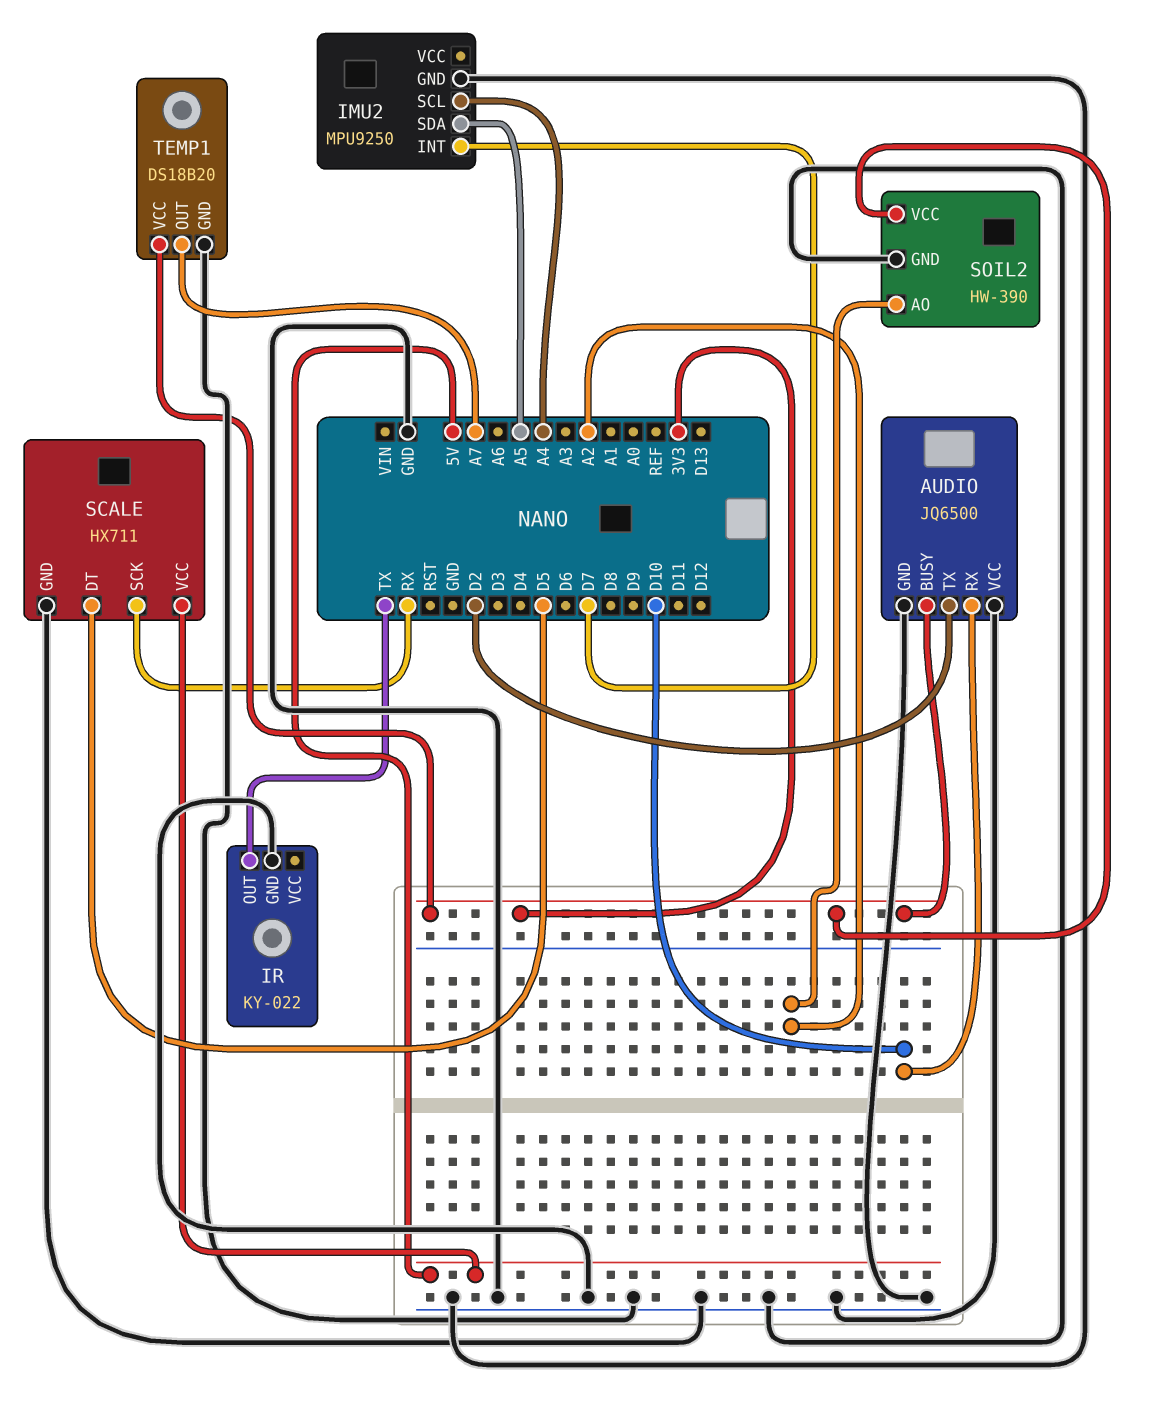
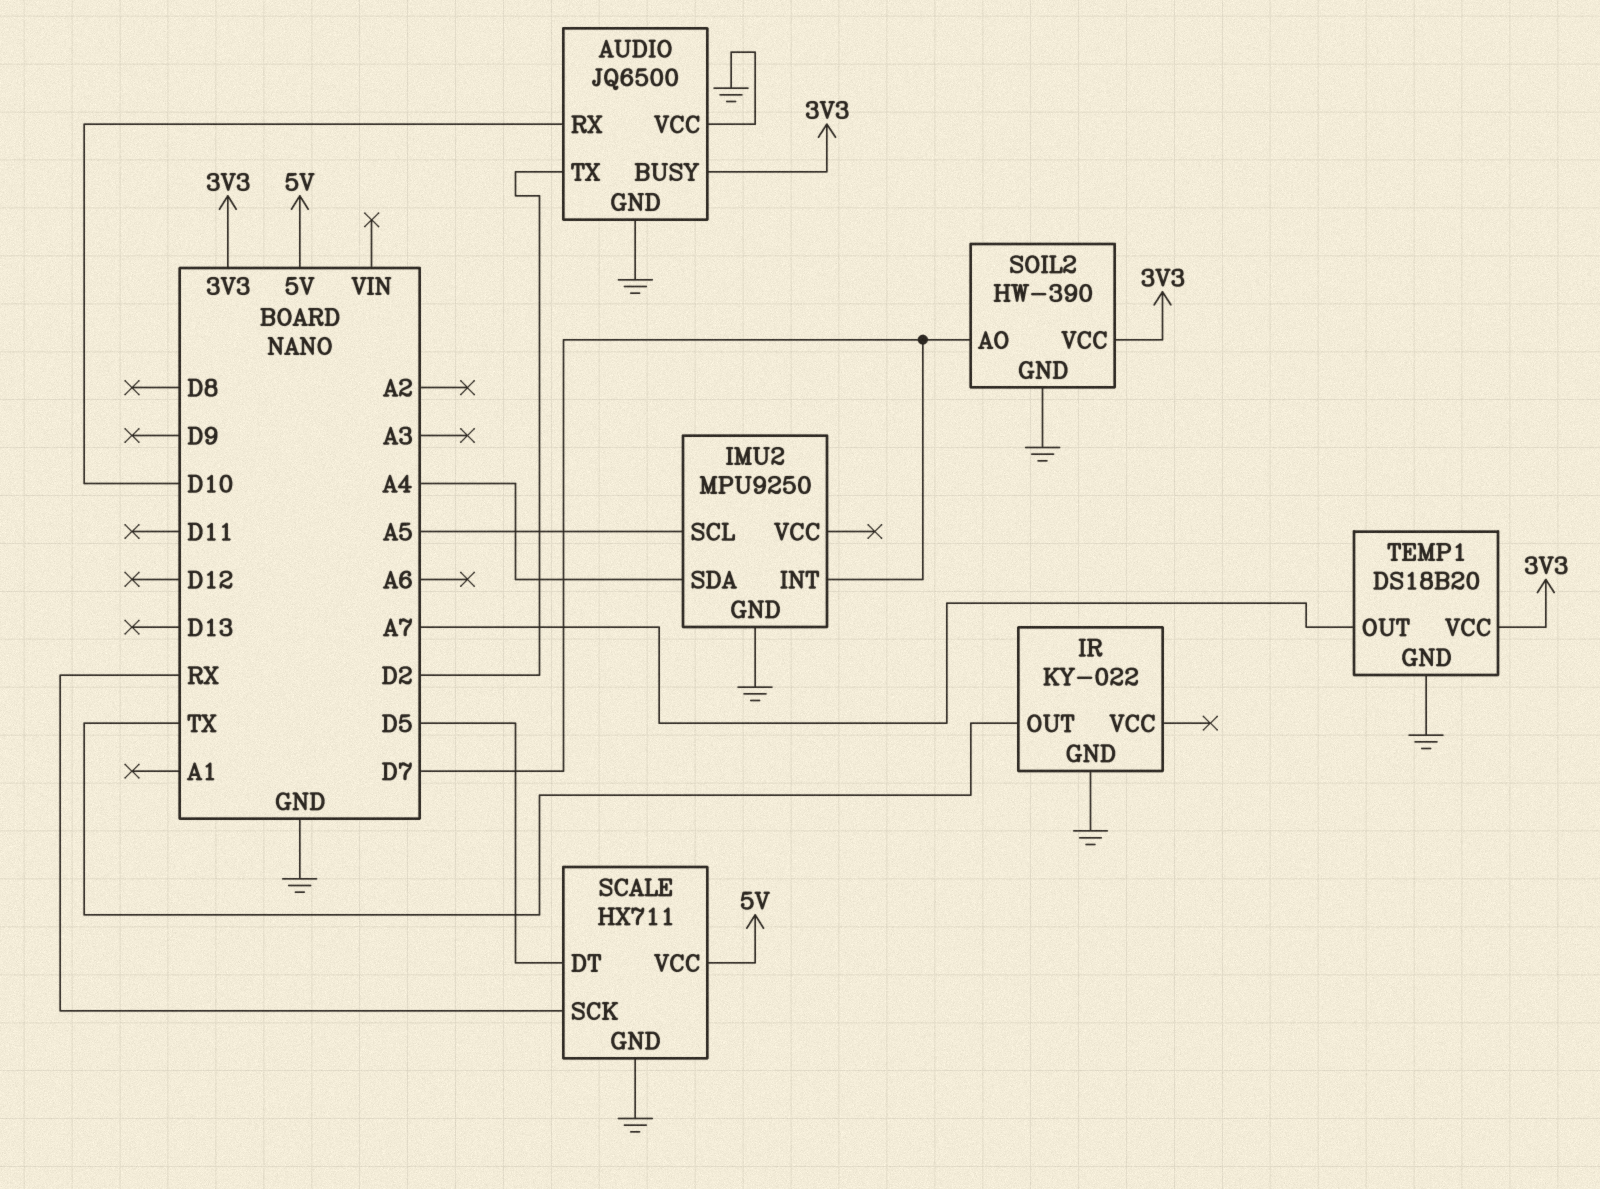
IMU2 pin SCL: A4 -> A5
IMU2 pin SDA: A5 -> A4
SOIL2 pin AO: A2 -> D7

